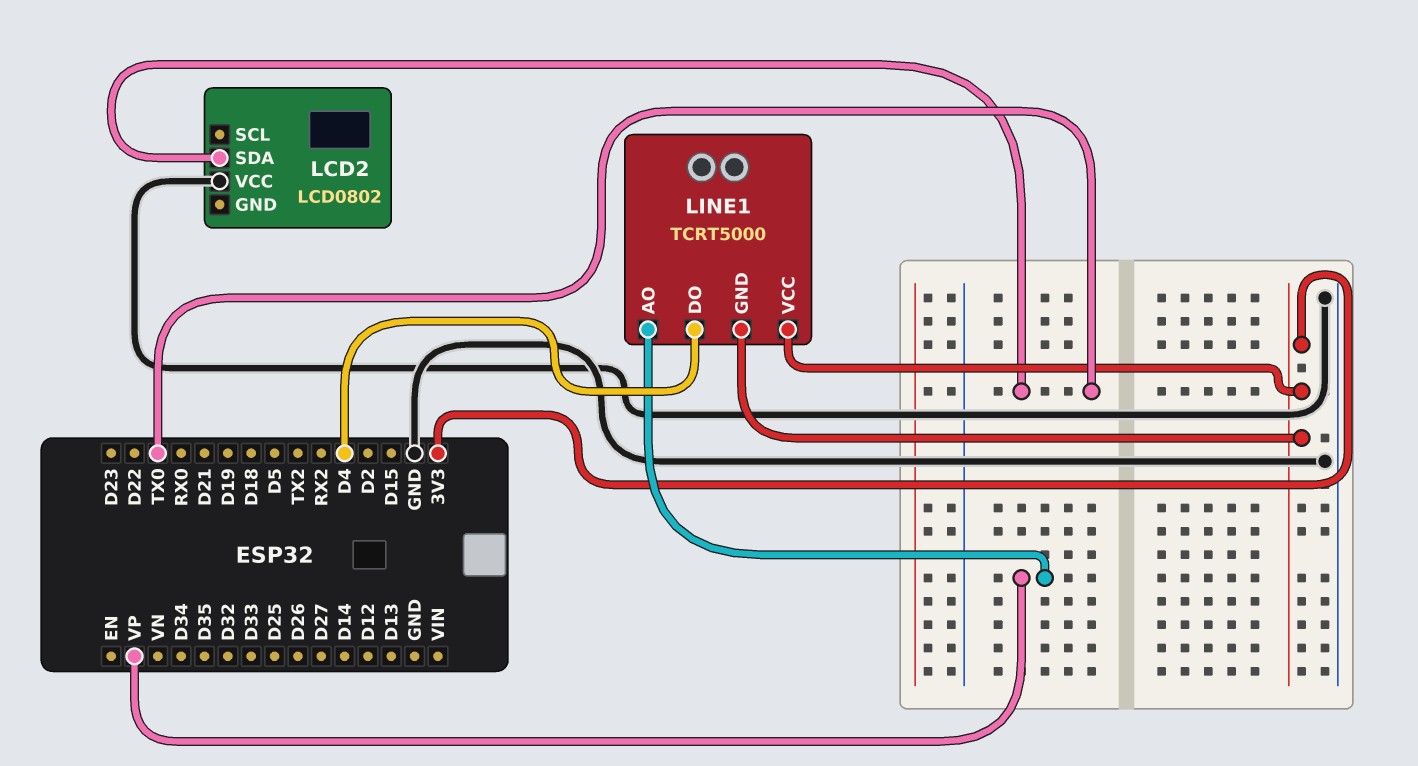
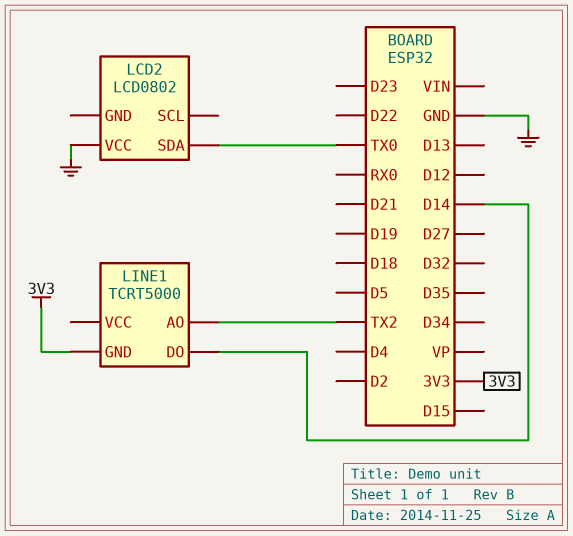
LINE1 pin AO: VP -> TX2
LINE1 pin DO: D4 -> D14
LINE1 pin VCC: 3V3 -> none

